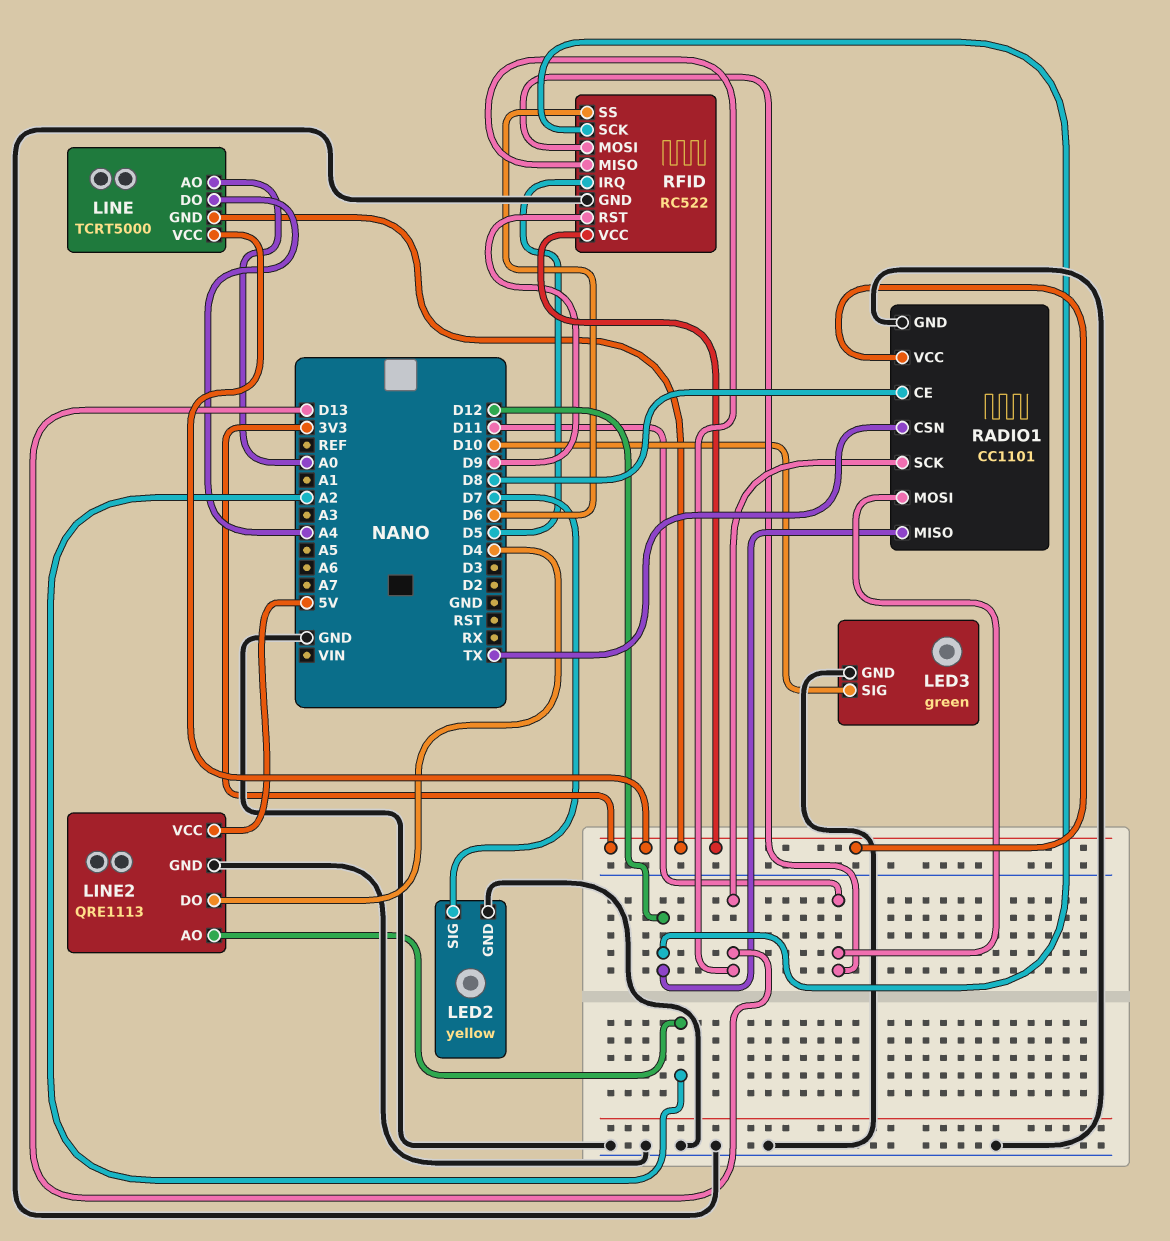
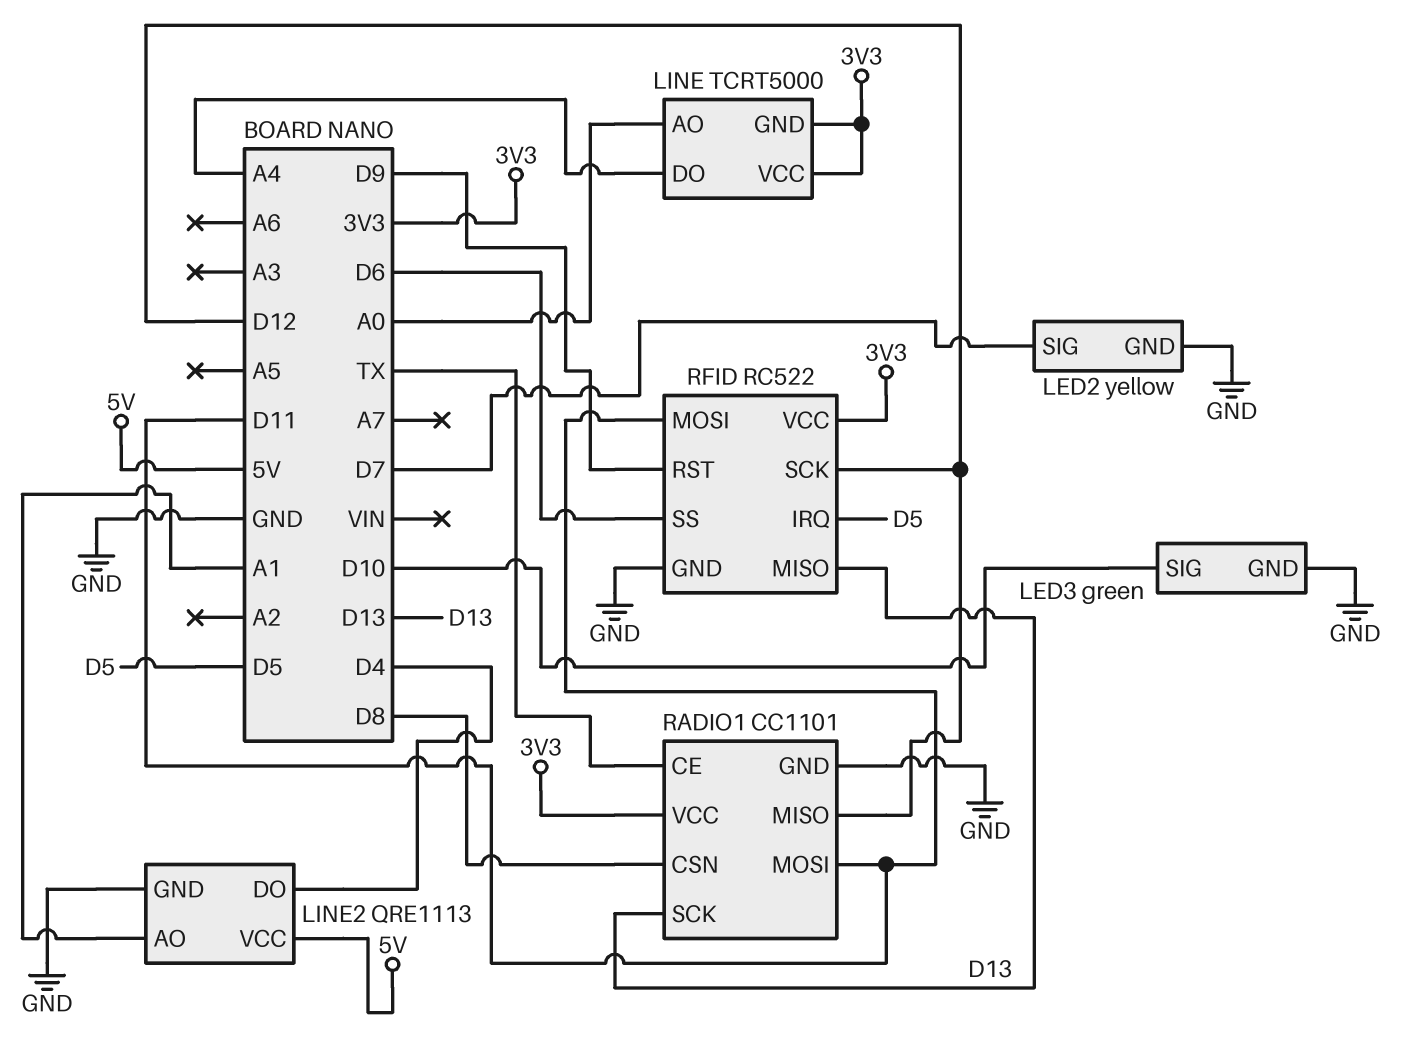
LINE2 pin AO: A2 -> A1
RADIO1 pin CE: D8 -> TX
RADIO1 pin CSN: TX -> D8

